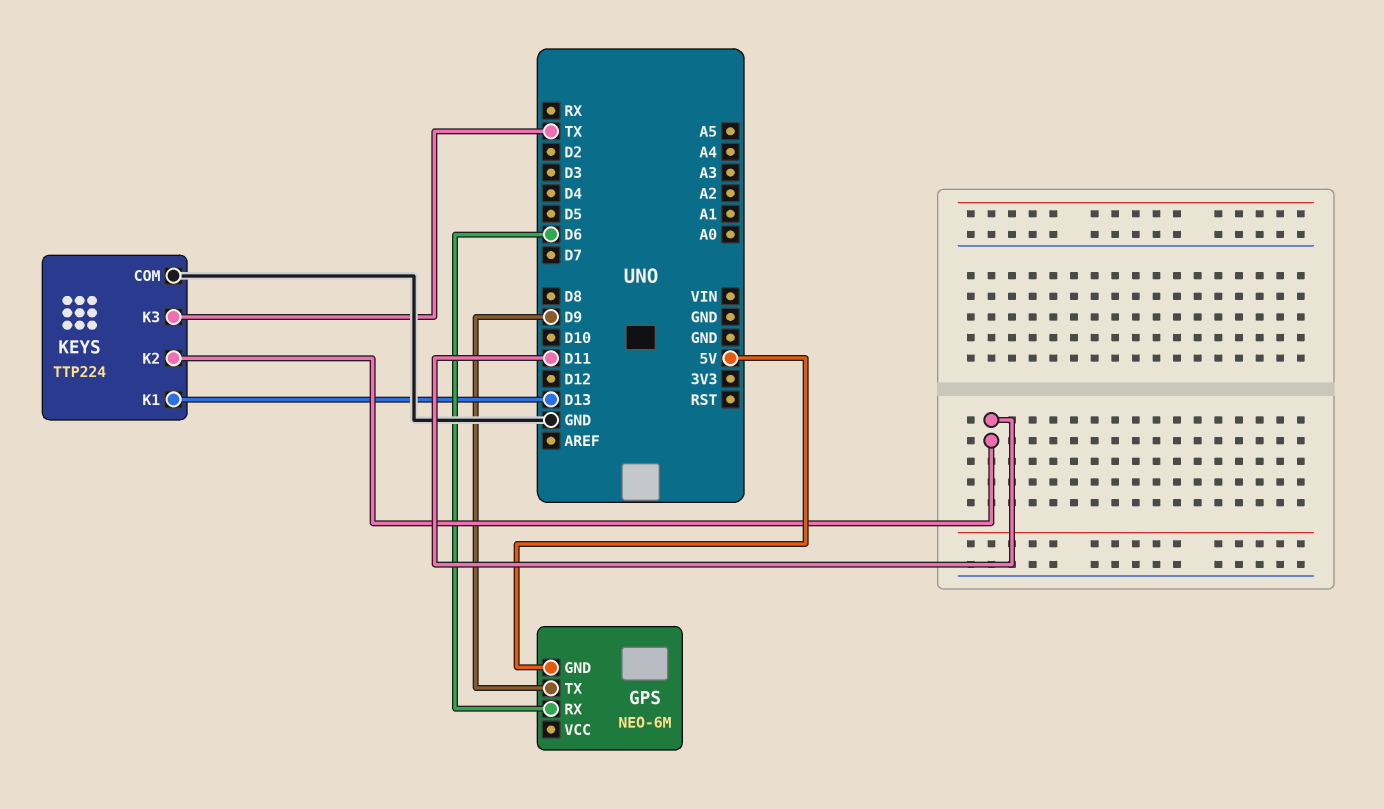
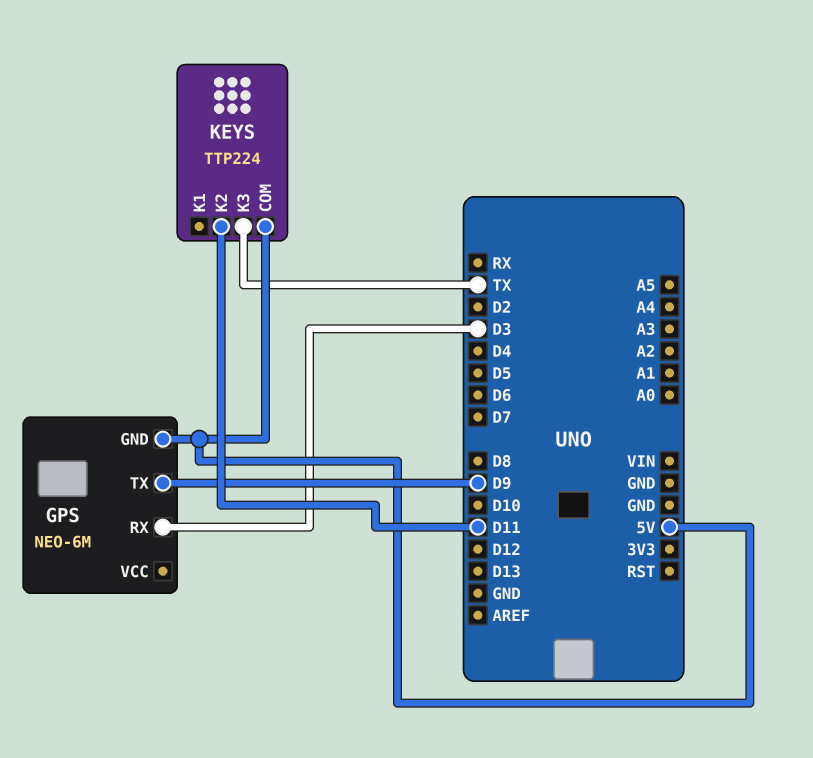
GPS pin RX: D6 -> D3
KEYS pin COM: GND -> 5V
KEYS pin K1: D13 -> none

